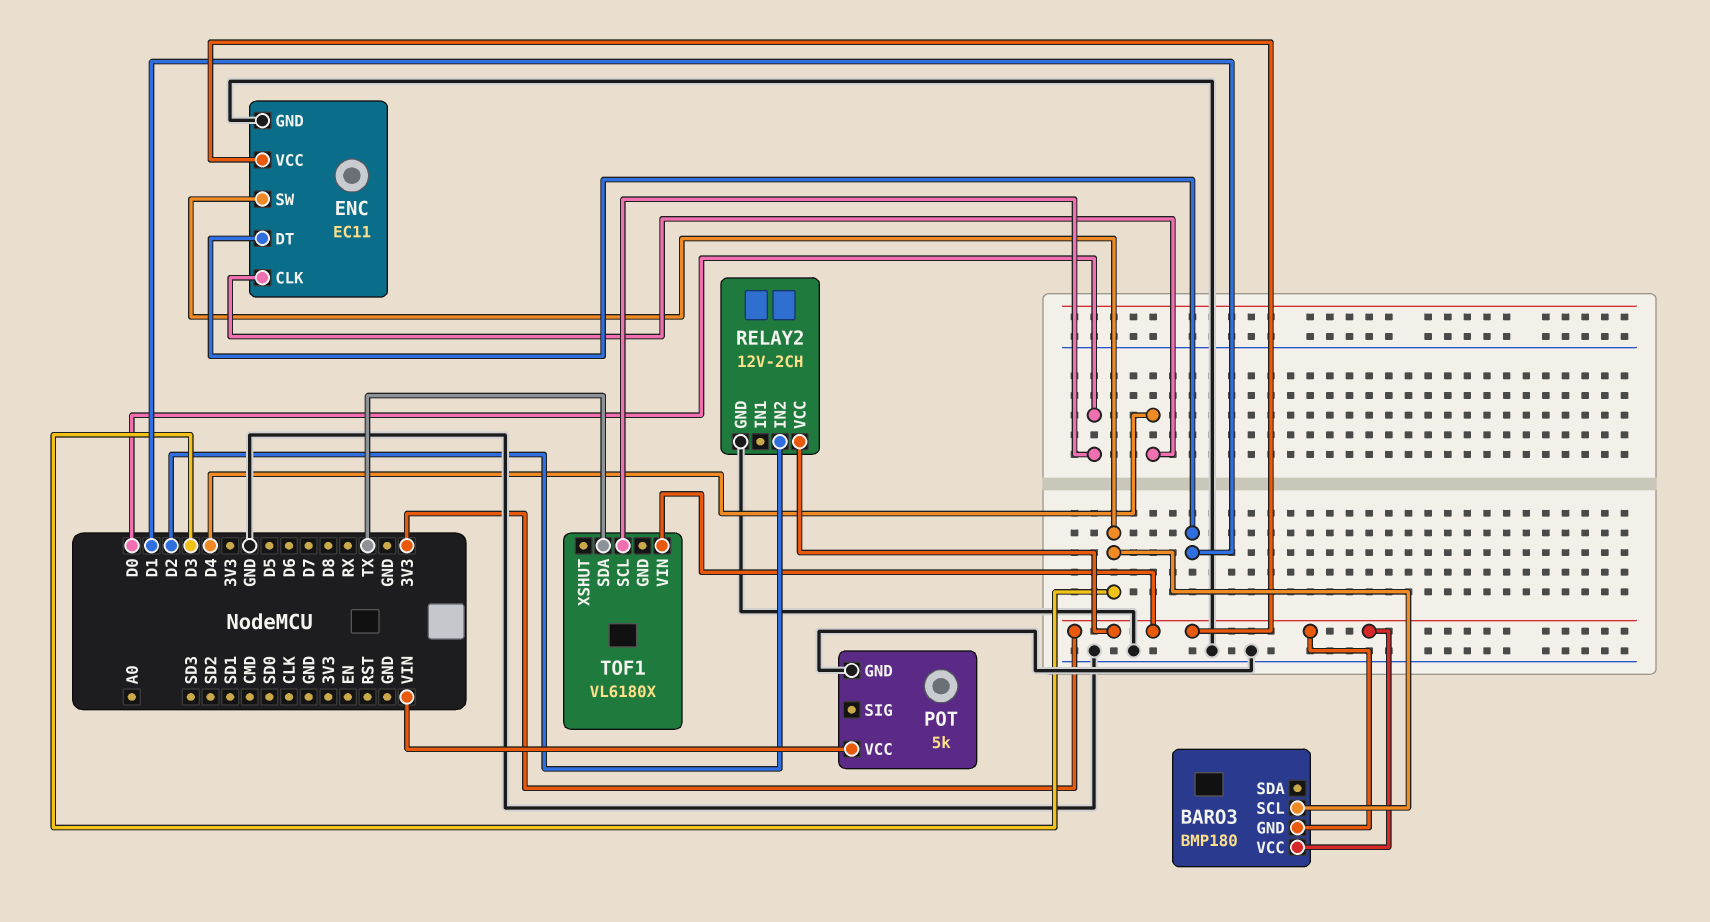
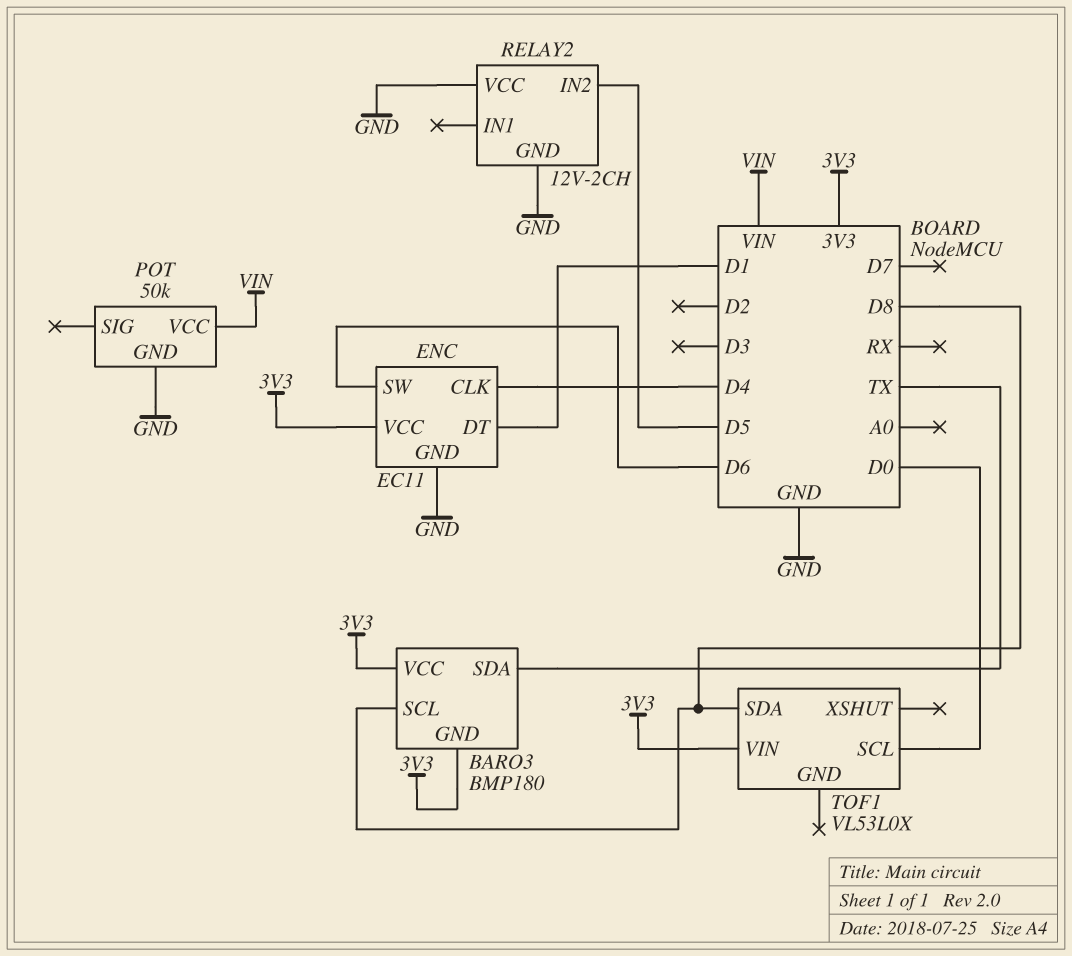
BARO3 pin SCL: D3 -> D8
BARO3 pin SDA: none -> TX
ENC pin SW: D3 -> D6
POT: 5k -> 50k
RELAY2 pin IN2: D2 -> D5
RELAY2 pin VCC: 3V3 -> GND
TOF1: VL6180X -> VL53L0X
TOF1 pin SDA: TX -> D8

